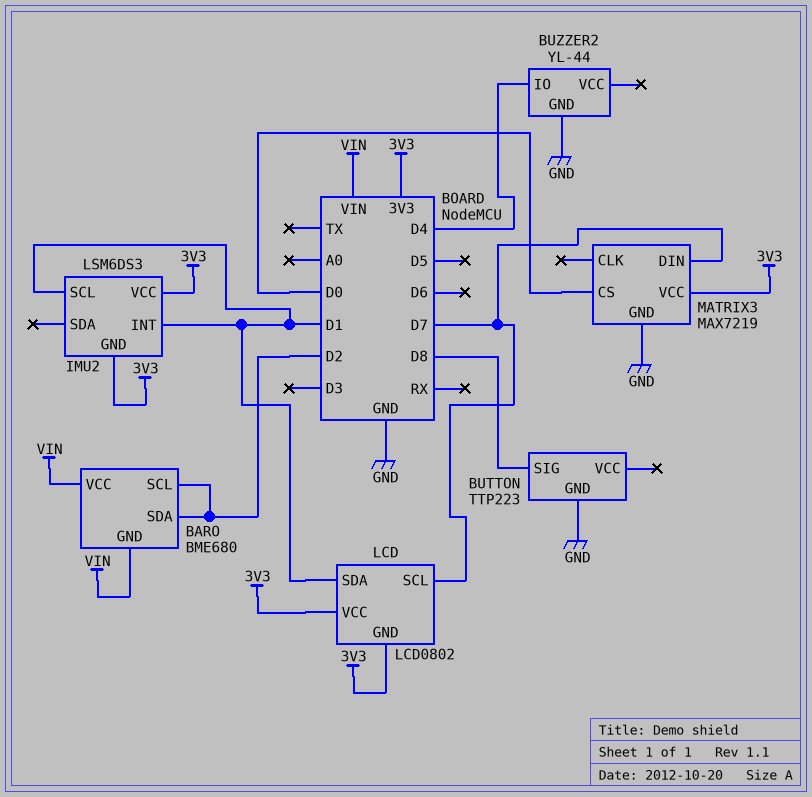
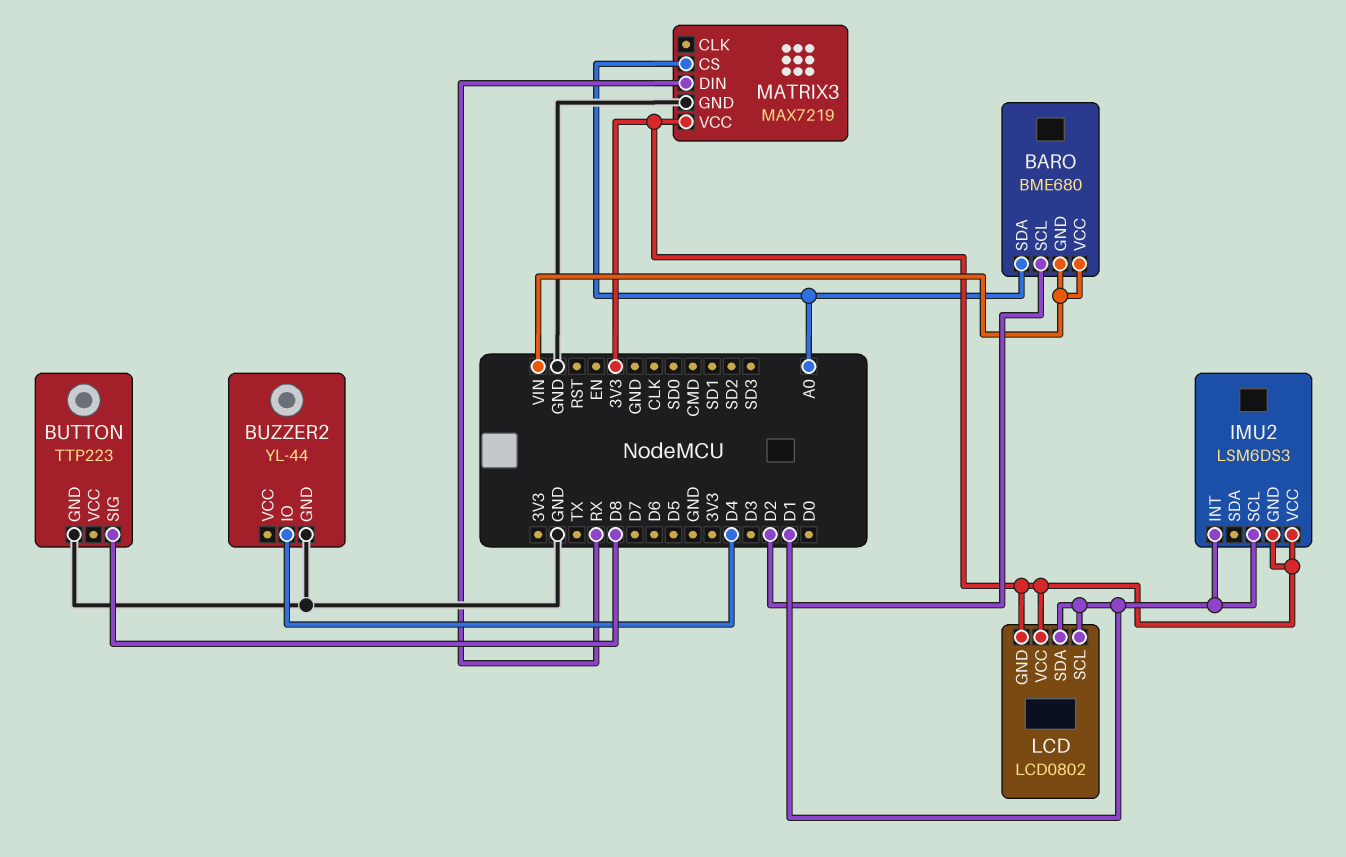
BARO pin SDA: D2 -> A0
LCD pin SCL: D7 -> D1
MATRIX3 pin CS: D0 -> A0
MATRIX3 pin DIN: D7 -> RX

